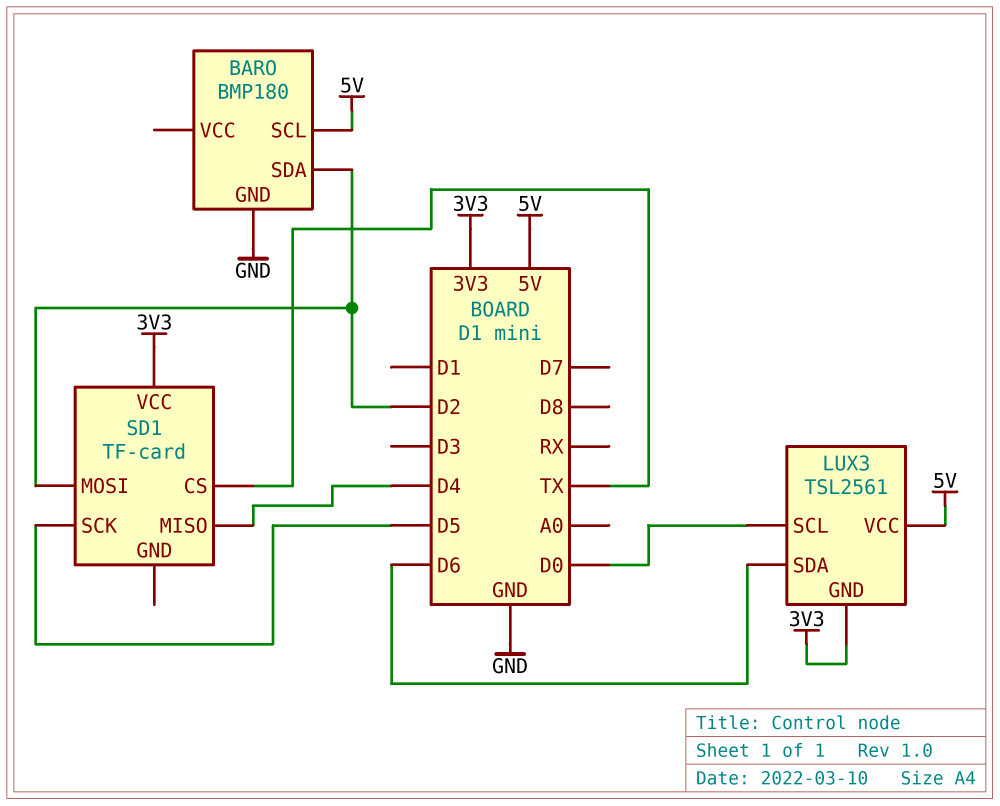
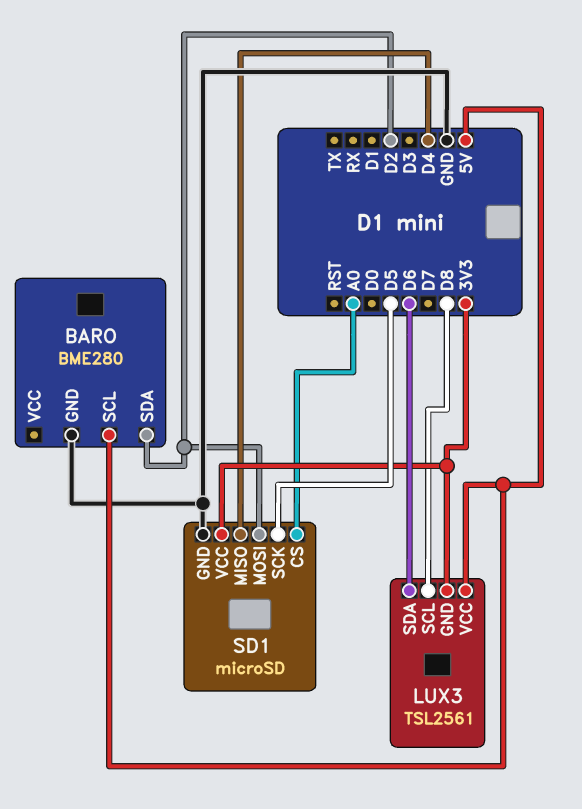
BARO: BMP180 -> BME280
LUX3 pin SCL: D0 -> D8
SD1: TF-card -> microSD
SD1 pin CS: TX -> A0
SD1 pin GND: none -> GND

